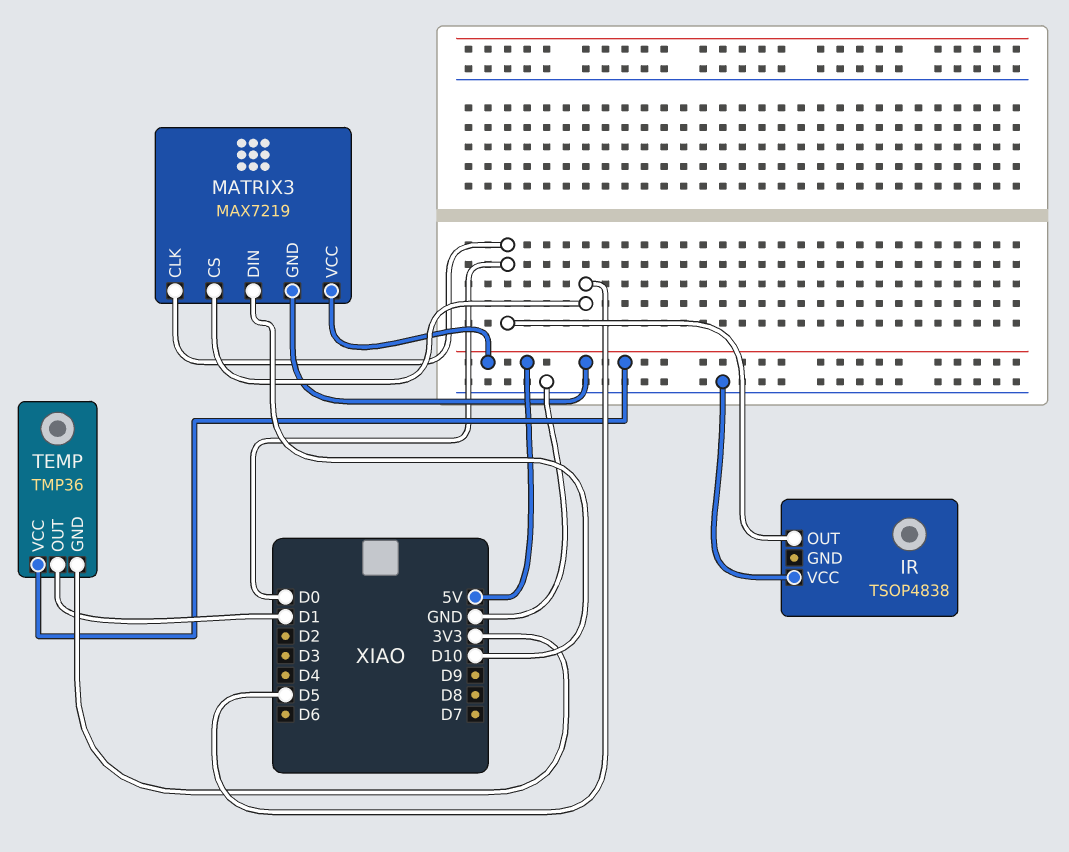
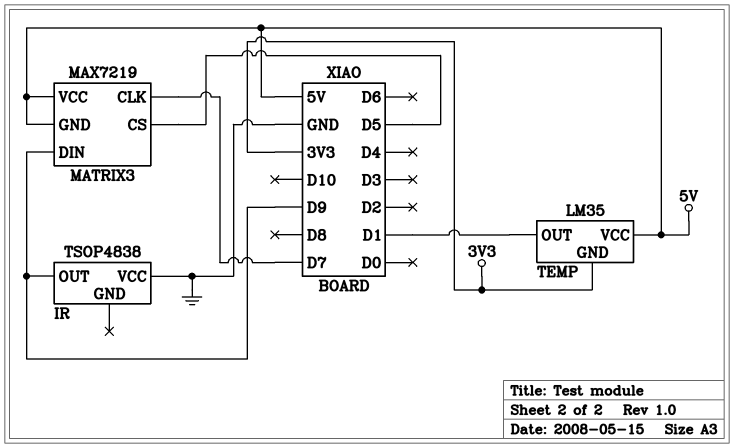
IR pin OUT: D0 -> D9
MATRIX3 pin CLK: D0 -> D7
MATRIX3 pin DIN: D10 -> D9
TEMP: TMP36 -> LM35

